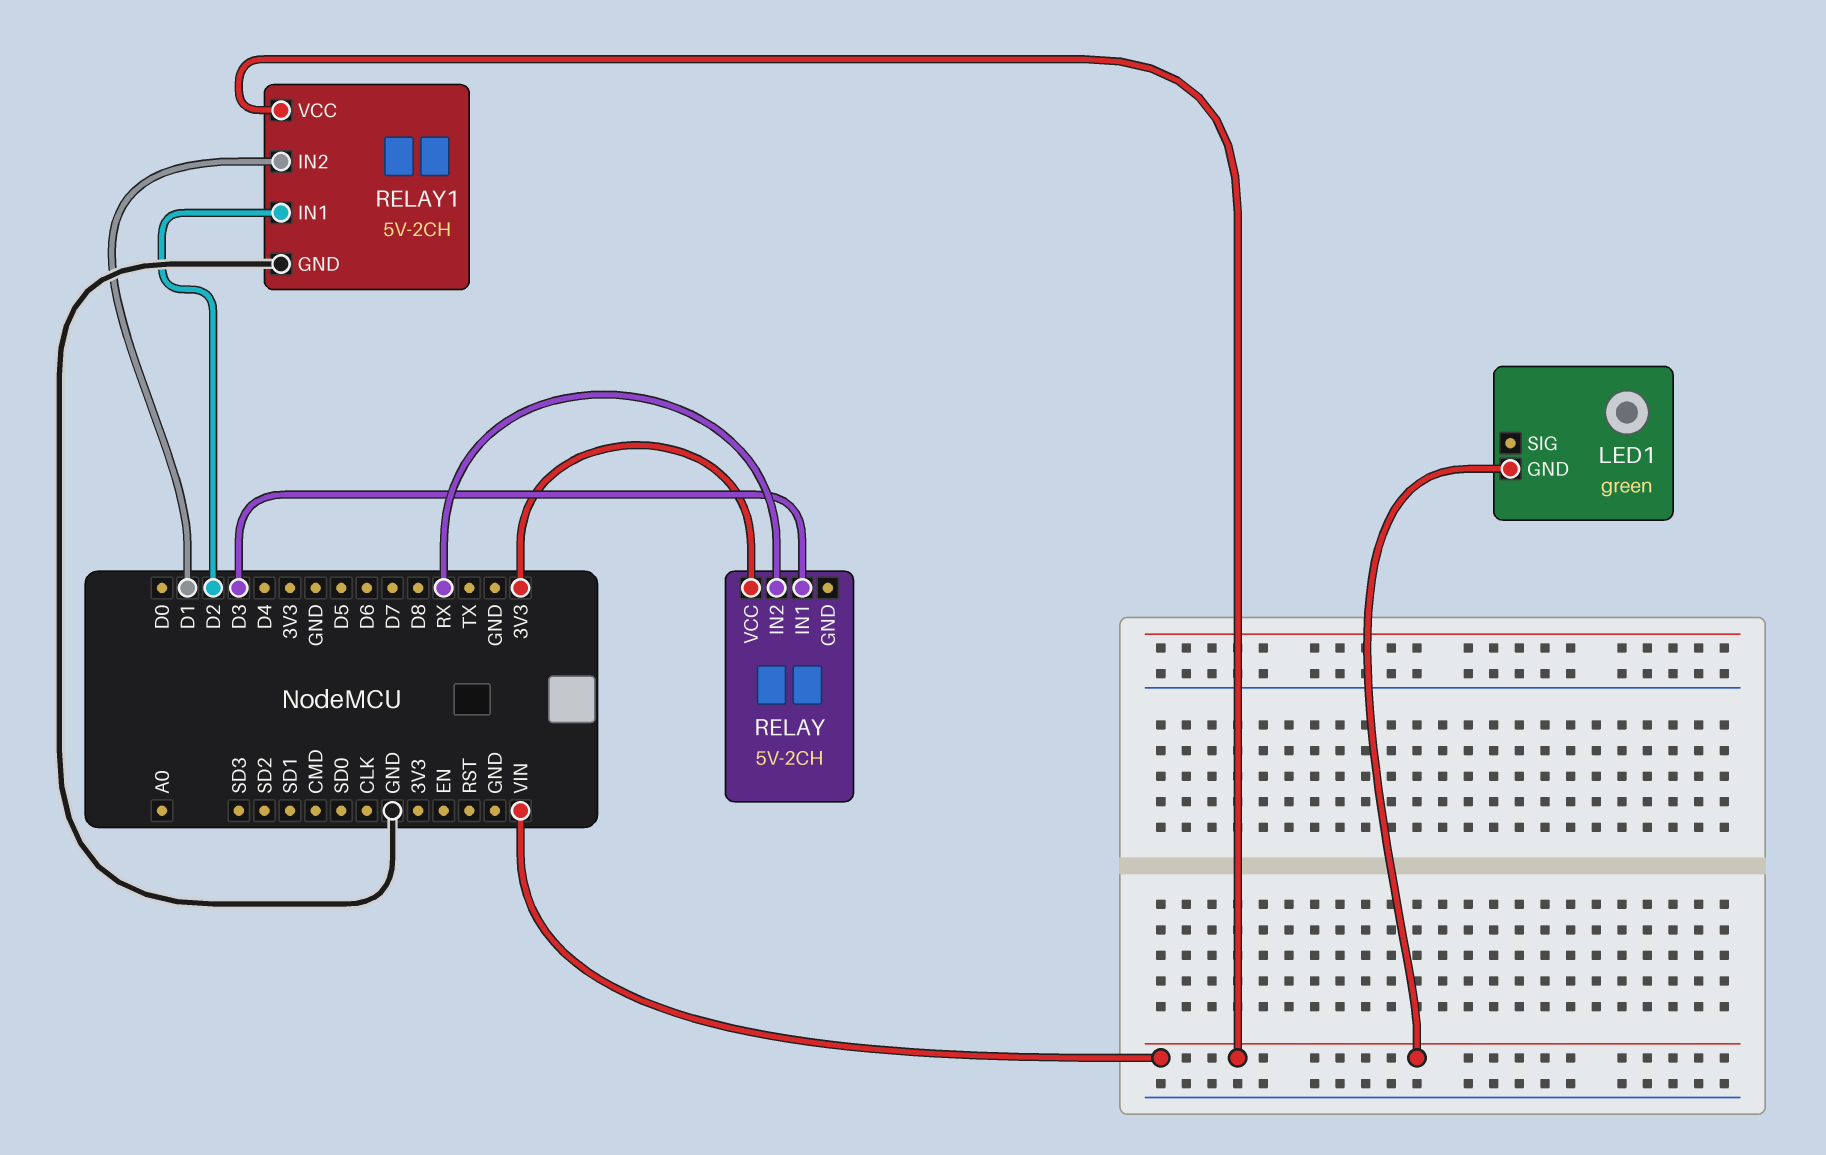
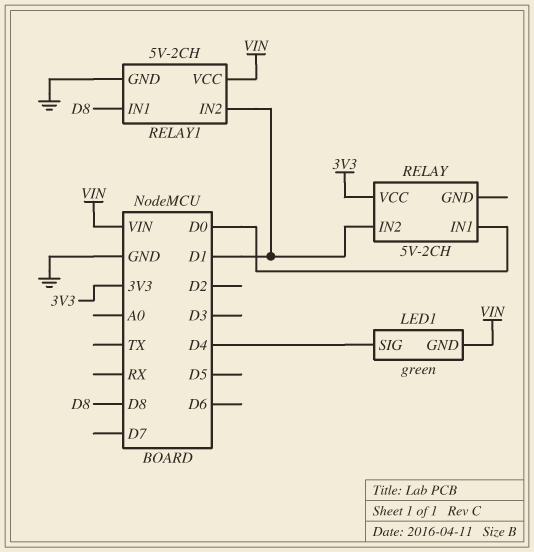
LED1 pin SIG: none -> D4
RELAY pin IN1: D3 -> D0
RELAY pin IN2: RX -> D1
RELAY1 pin IN1: D2 -> D8

